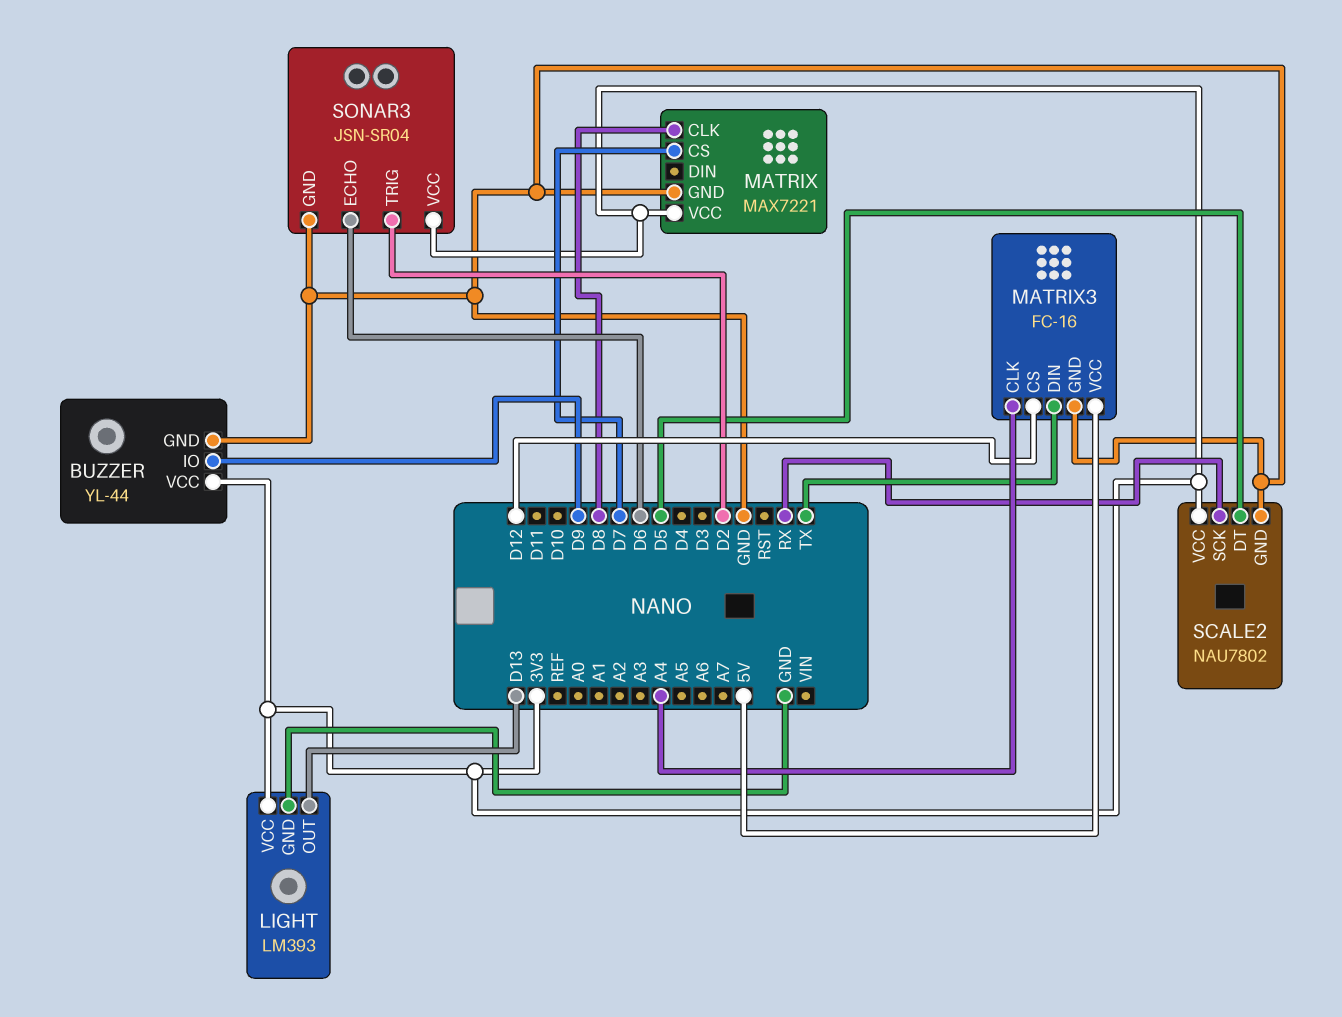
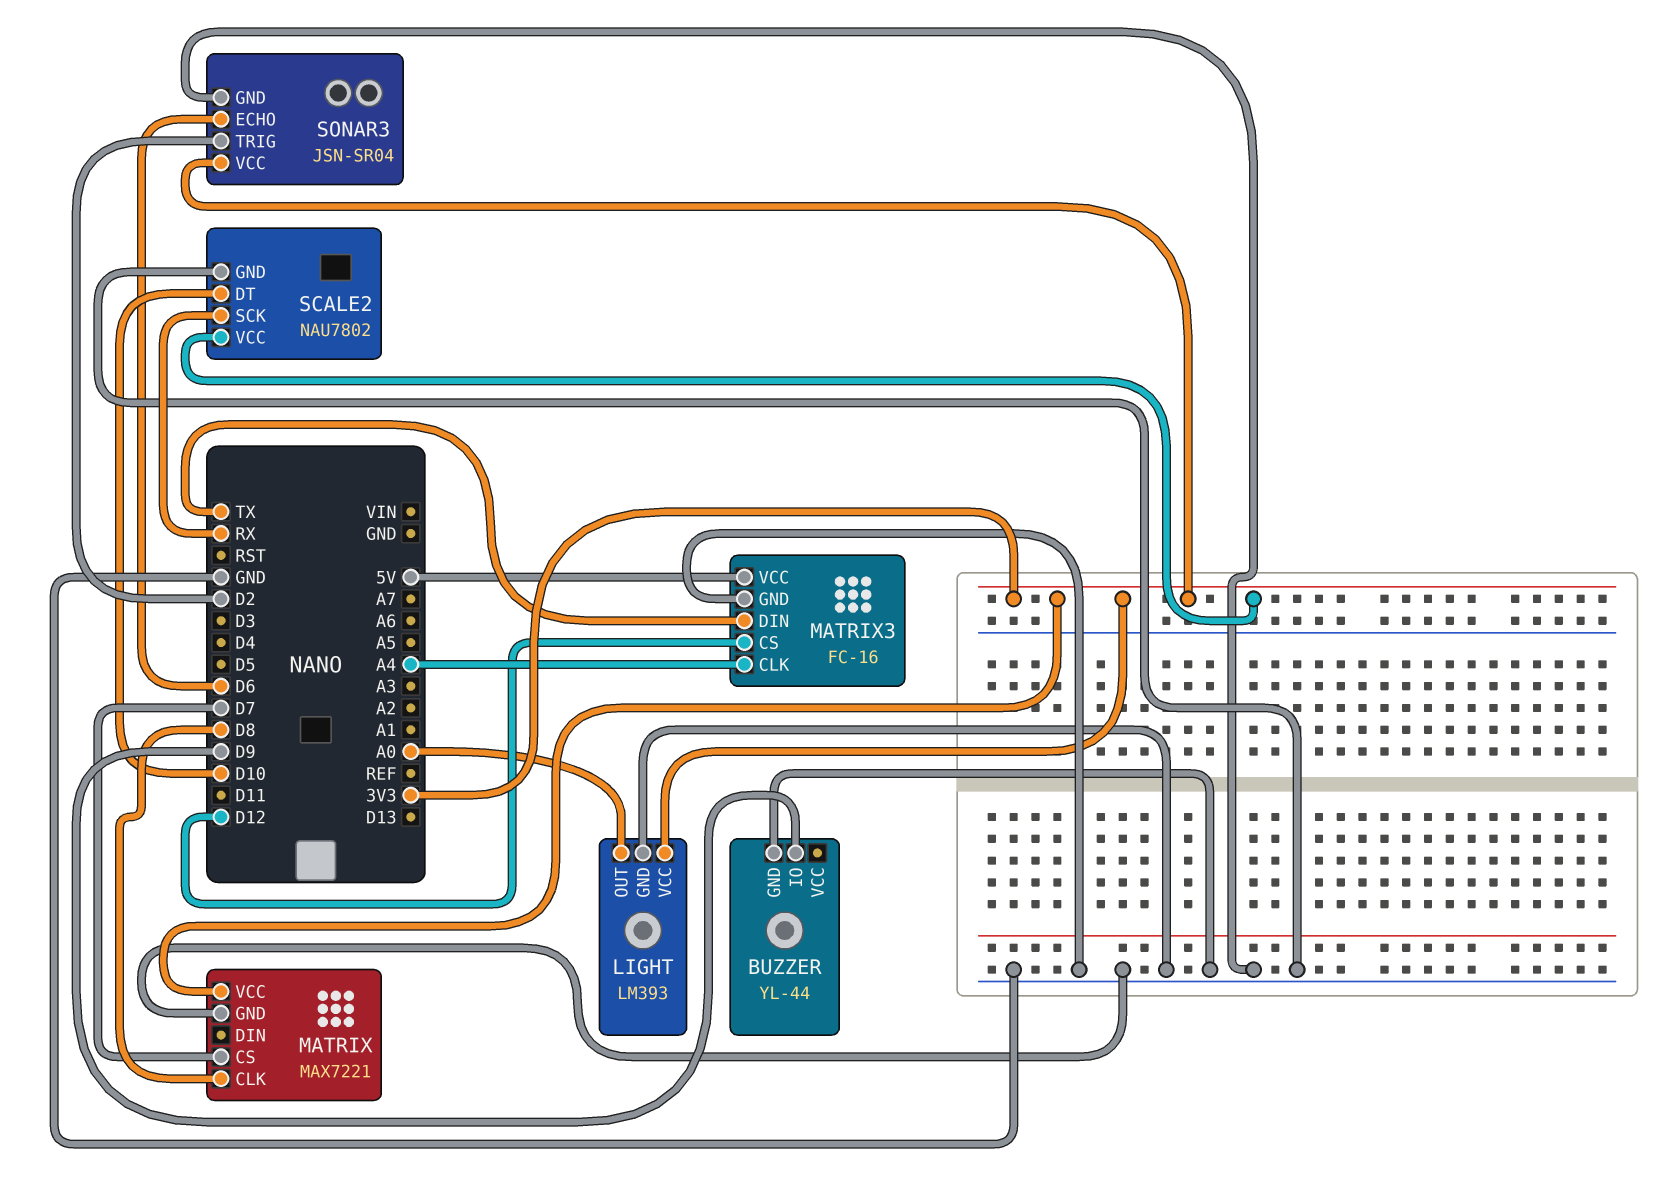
BUZZER pin VCC: 3V3 -> none
LIGHT pin OUT: D13 -> A0
SCALE2 pin DT: D5 -> D10

